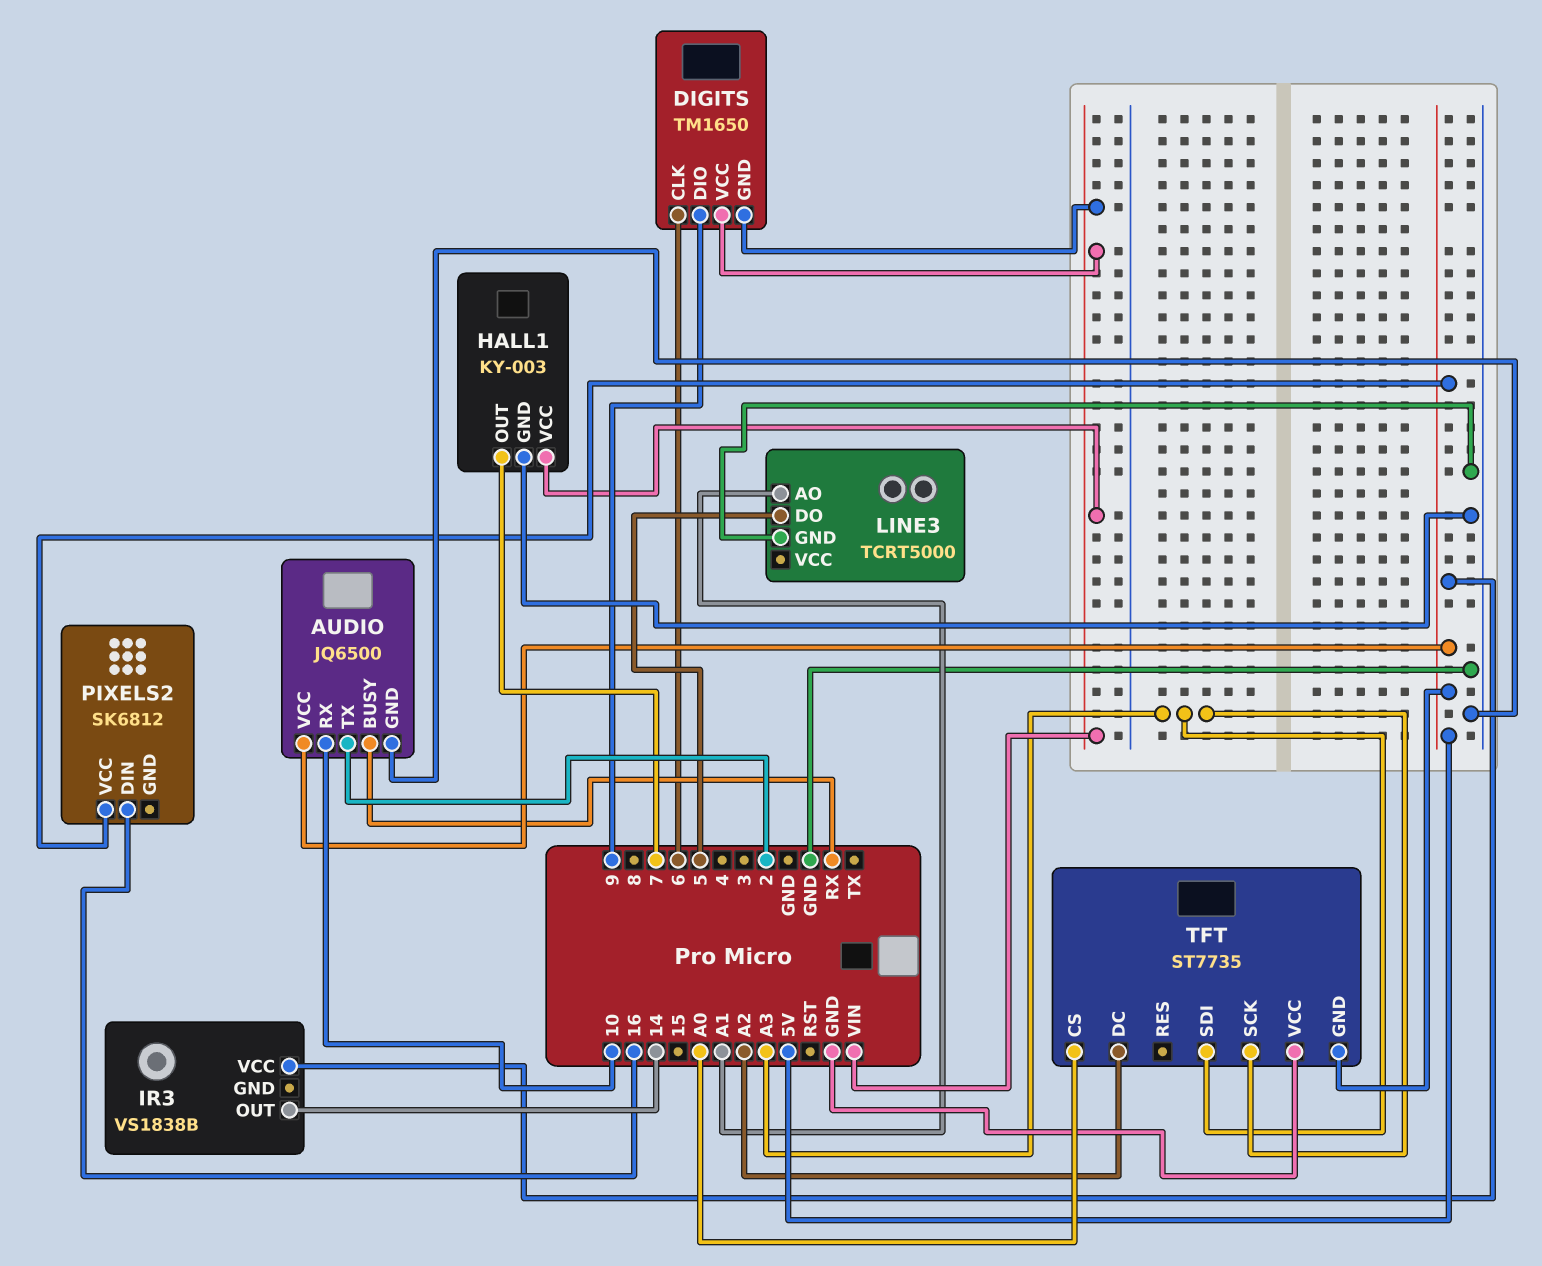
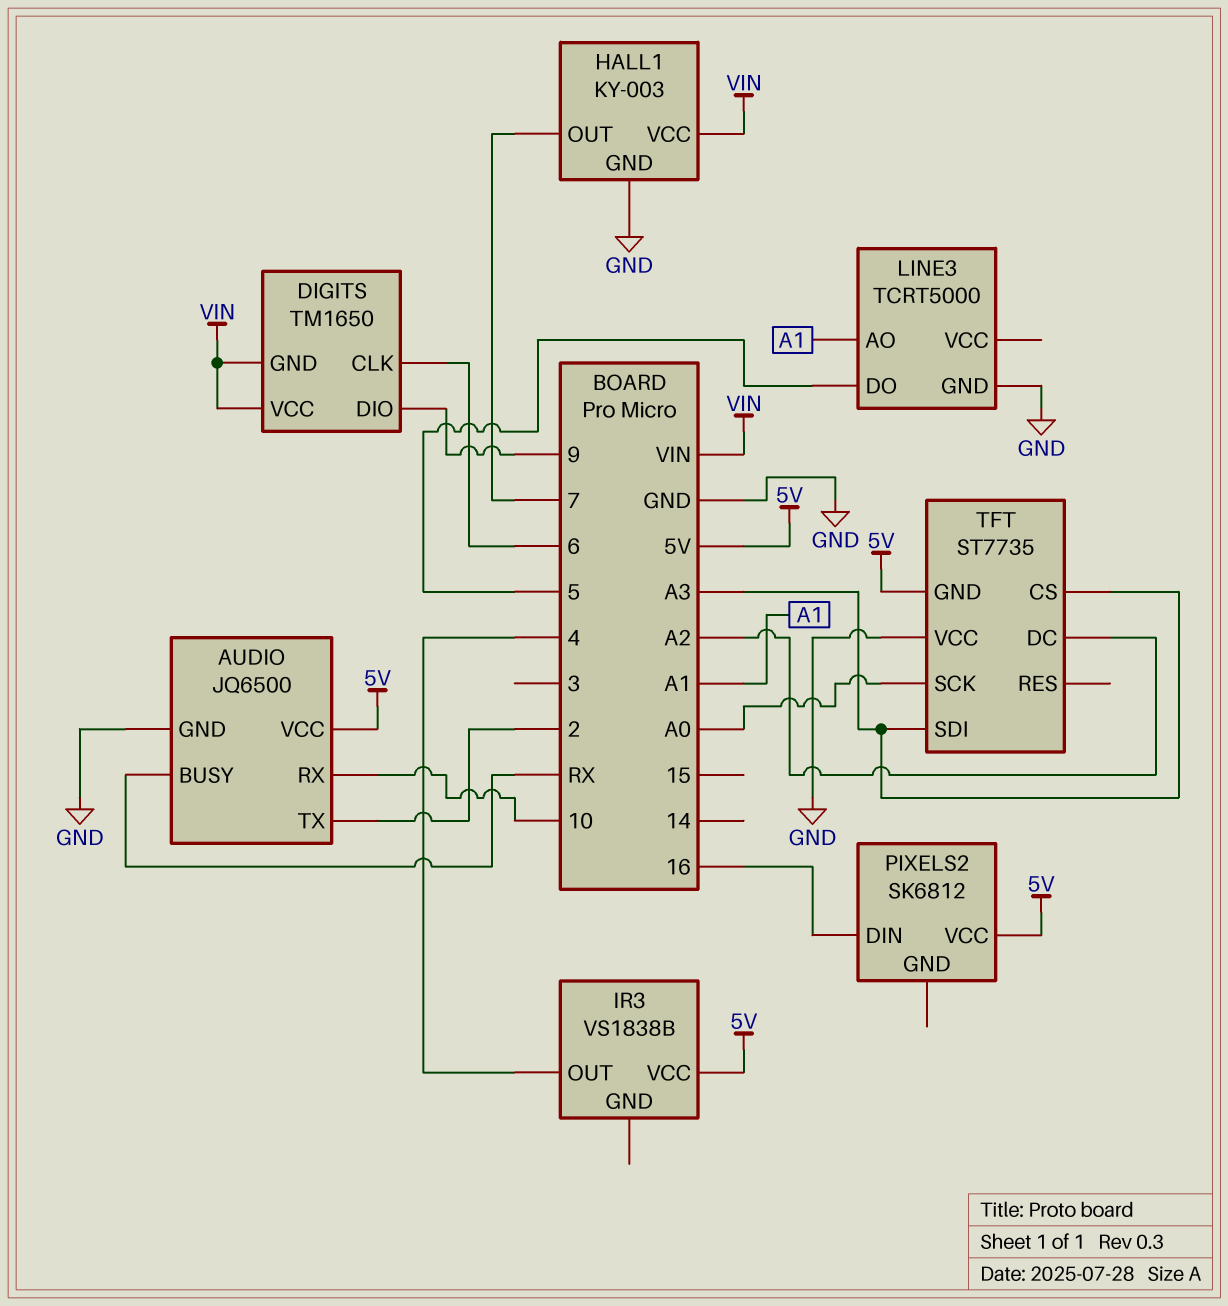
IR3 pin OUT: 14 -> 4
TFT pin CS: A0 -> A3
TFT pin SCK: A3 -> A0

